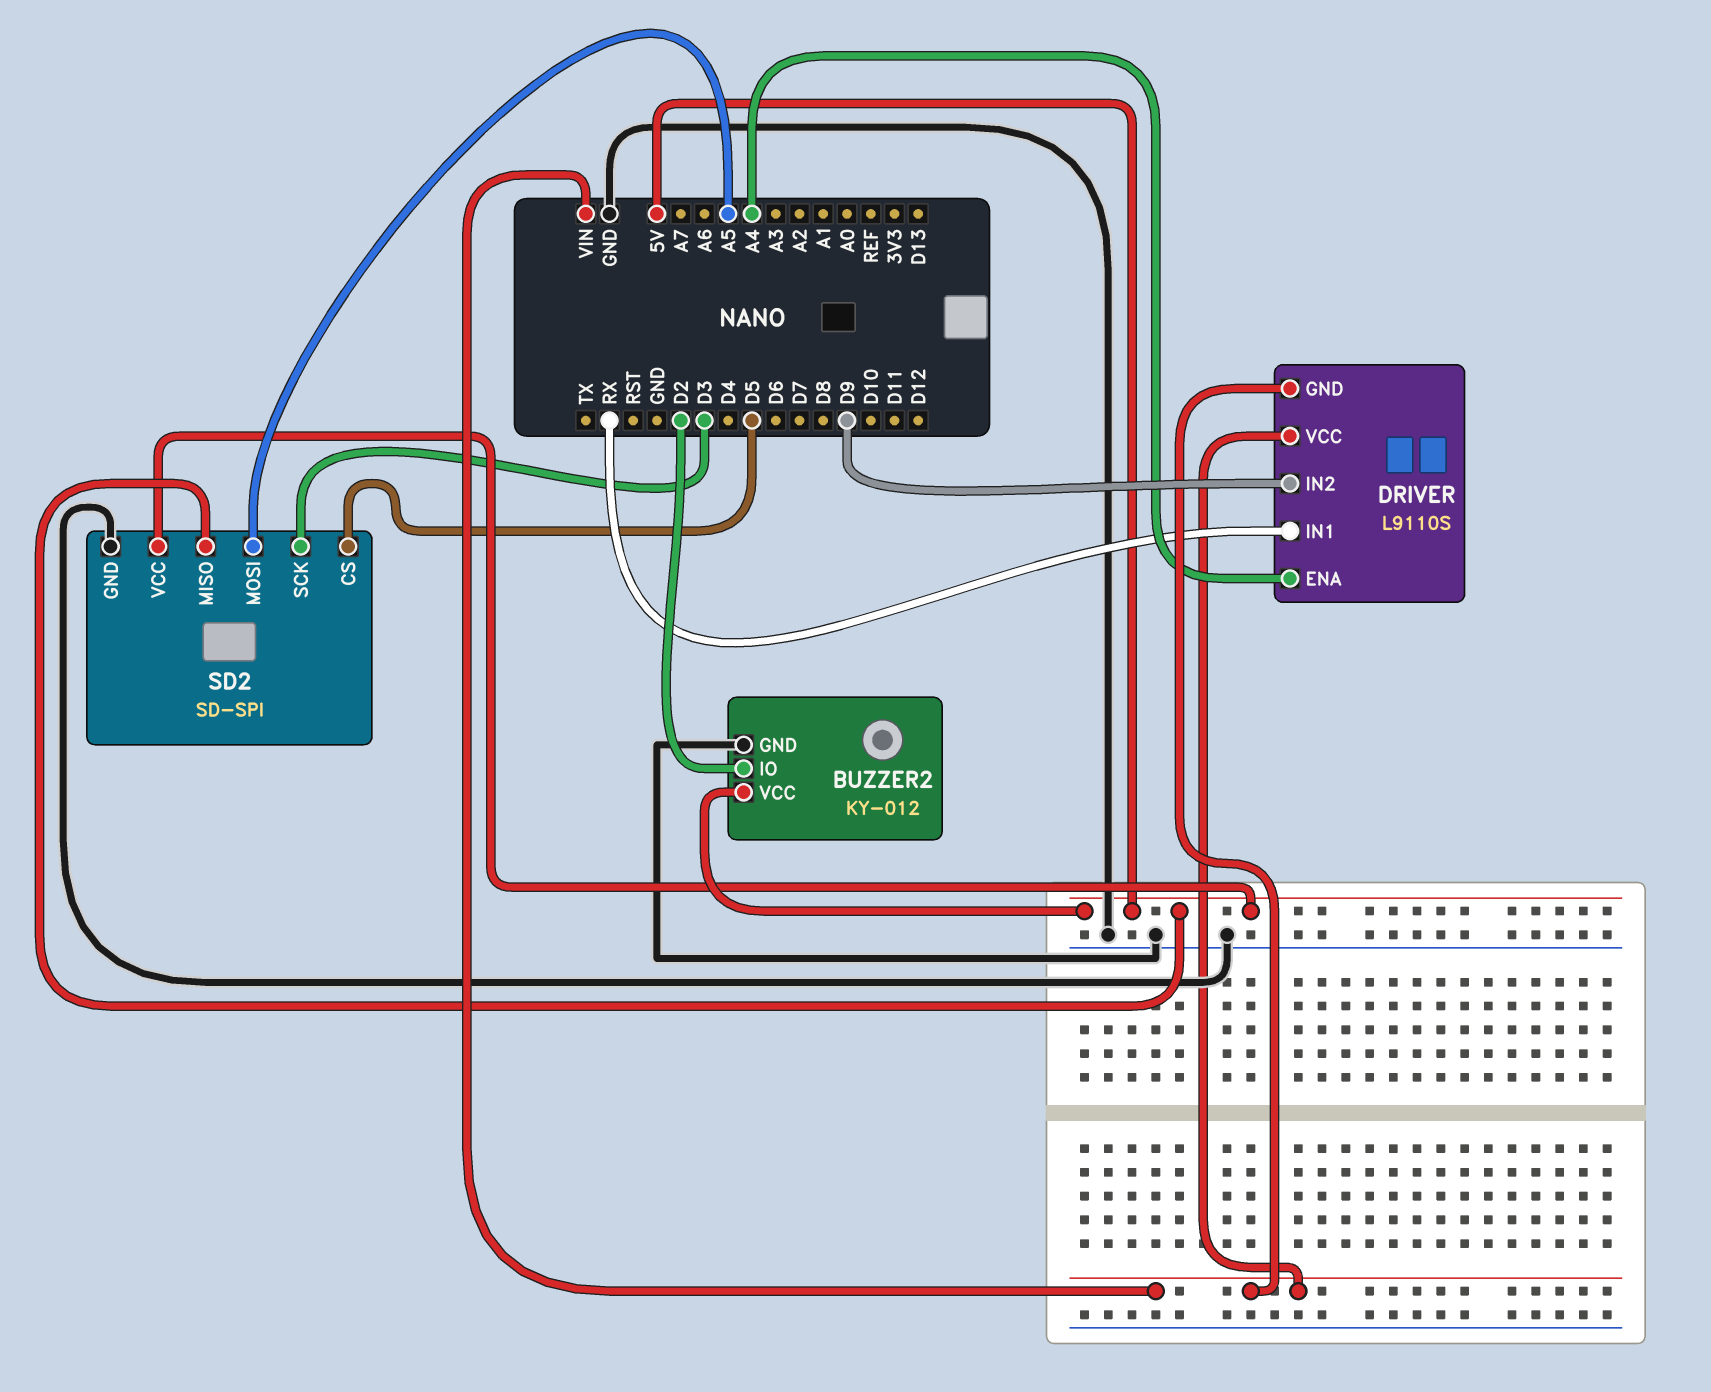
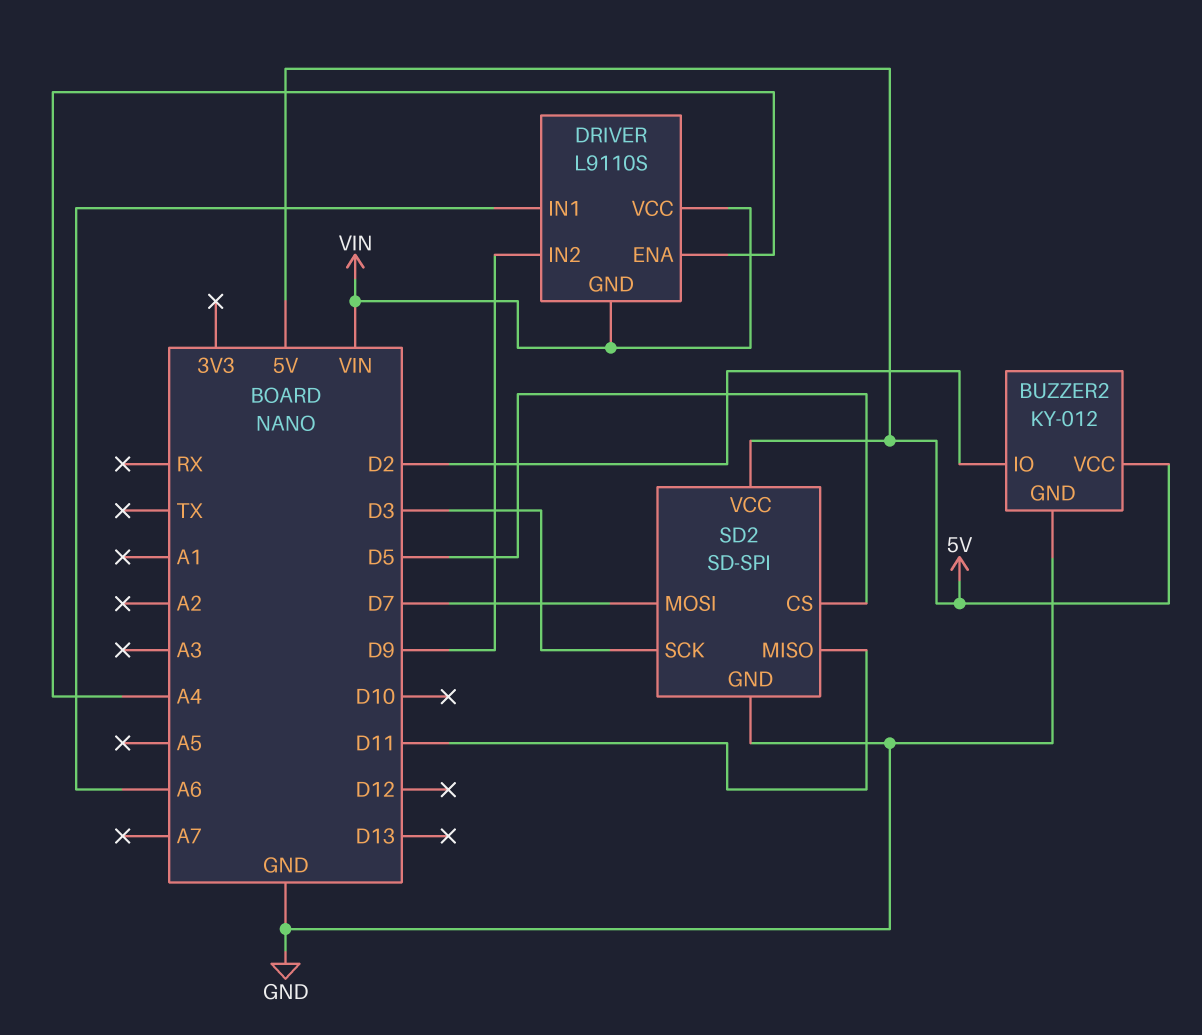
DRIVER pin IN1: RX -> A6
SD2 pin MISO: 5V -> D11
SD2 pin MOSI: A5 -> D7

